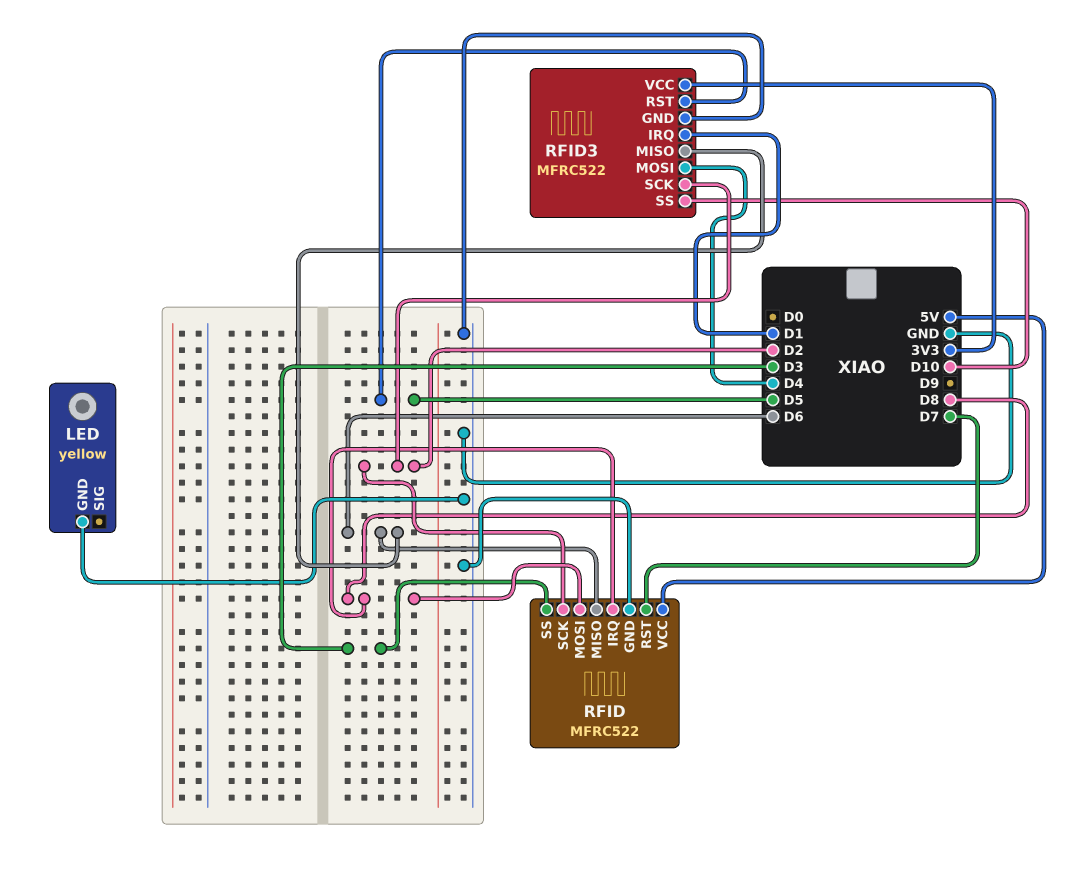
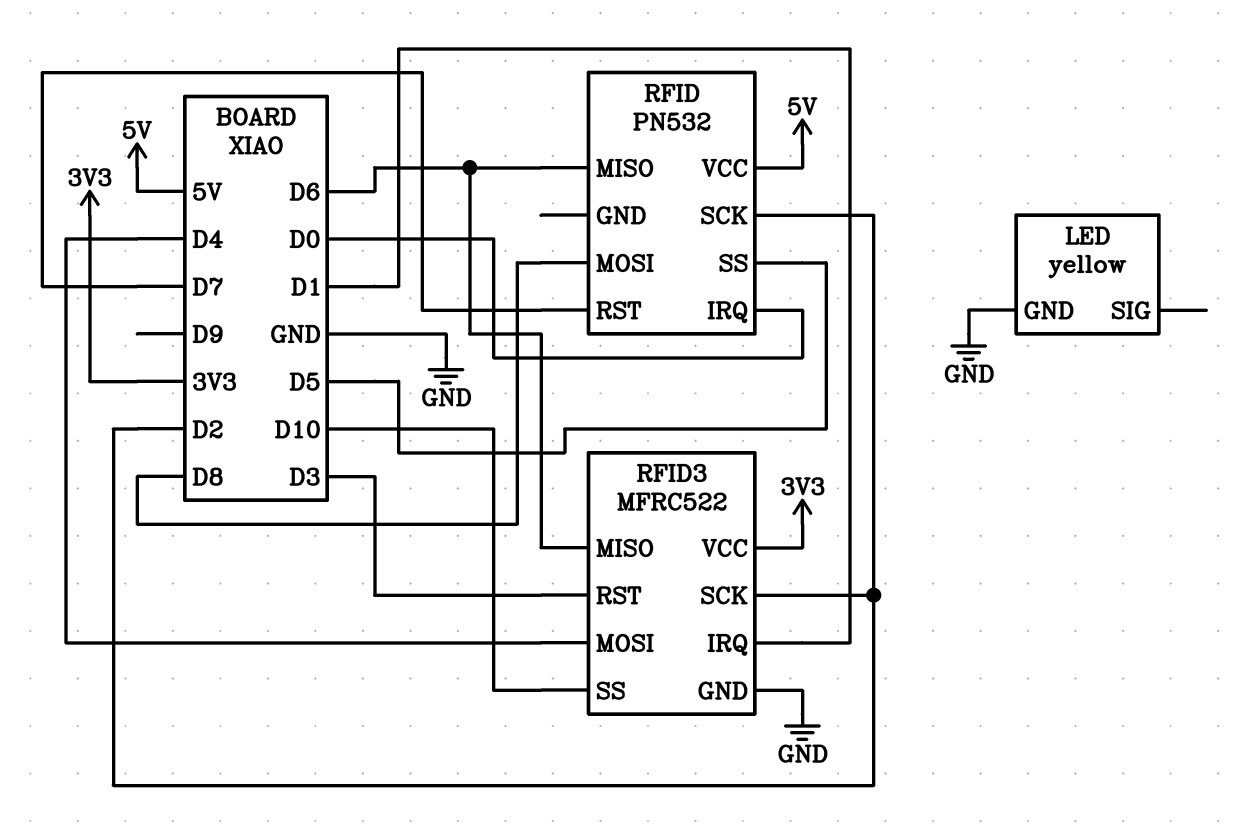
RFID: MFRC522 -> PN532
RFID pin GND: GND -> none
RFID pin IRQ: D8 -> D0
RFID pin SS: D3 -> D5
RFID3 pin RST: D5 -> D3

